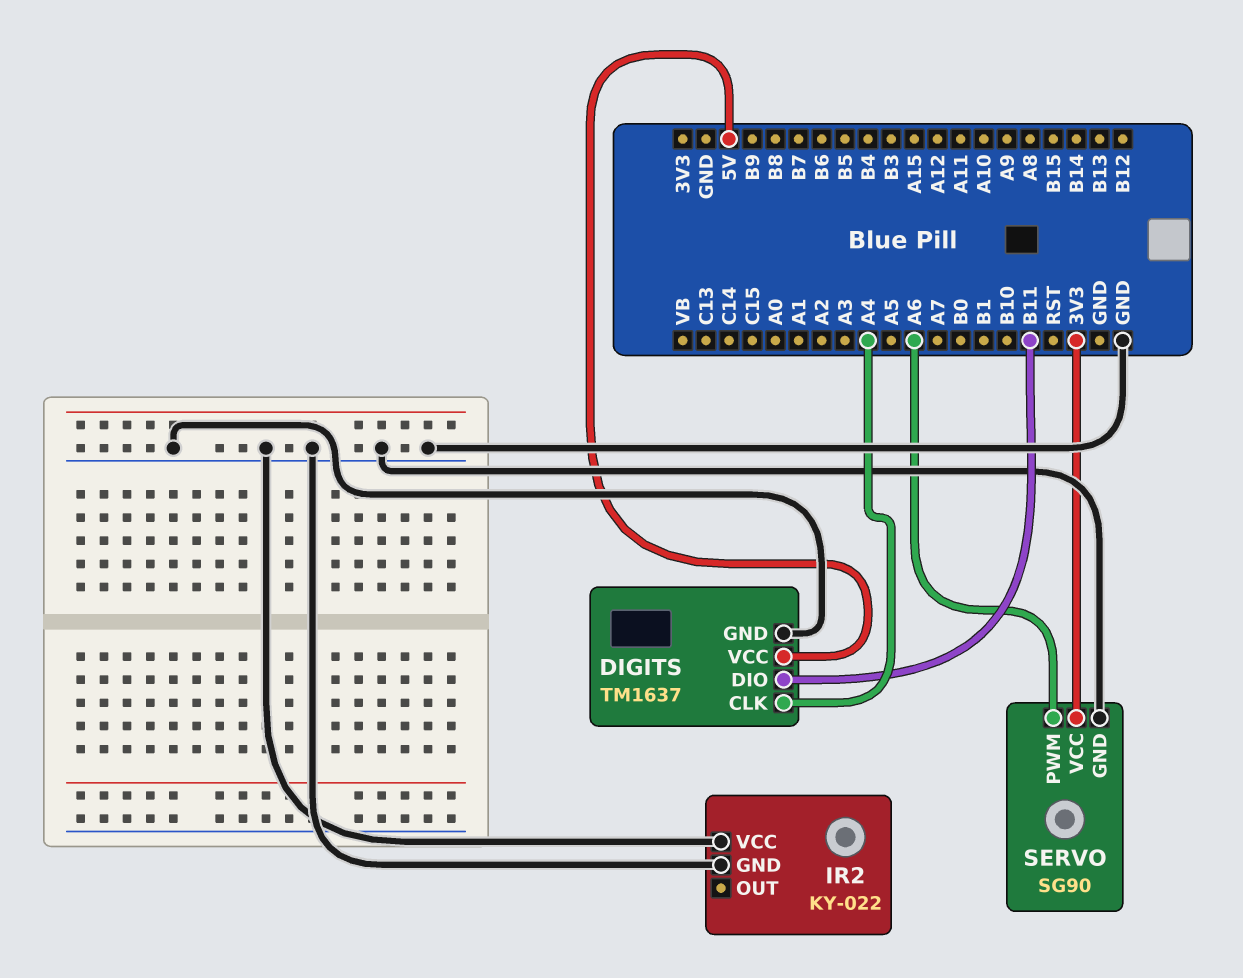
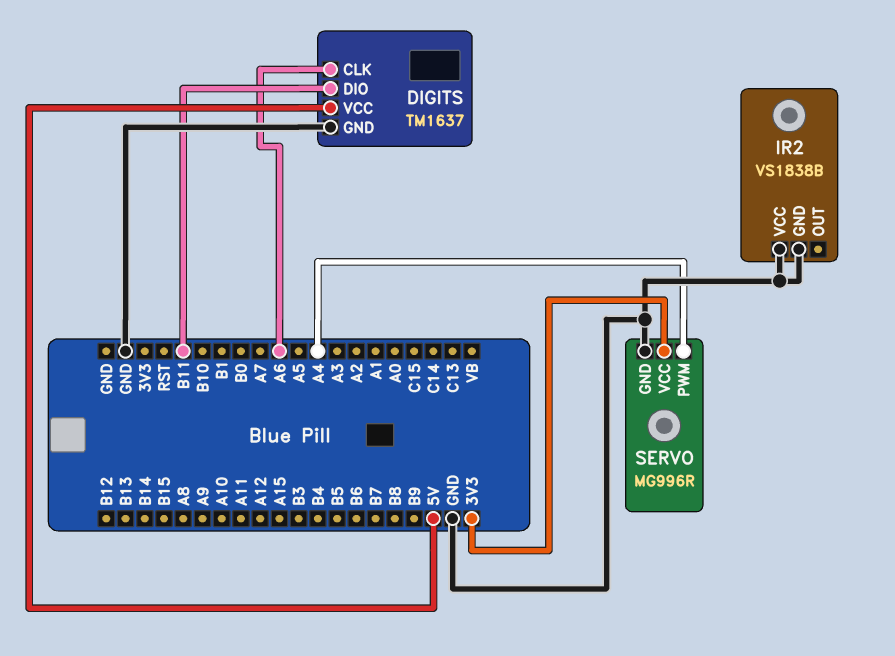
DIGITS pin CLK: A4 -> A6
IR2: KY-022 -> VS1838B
SERVO: SG90 -> MG996R
SERVO pin PWM: A6 -> A4

